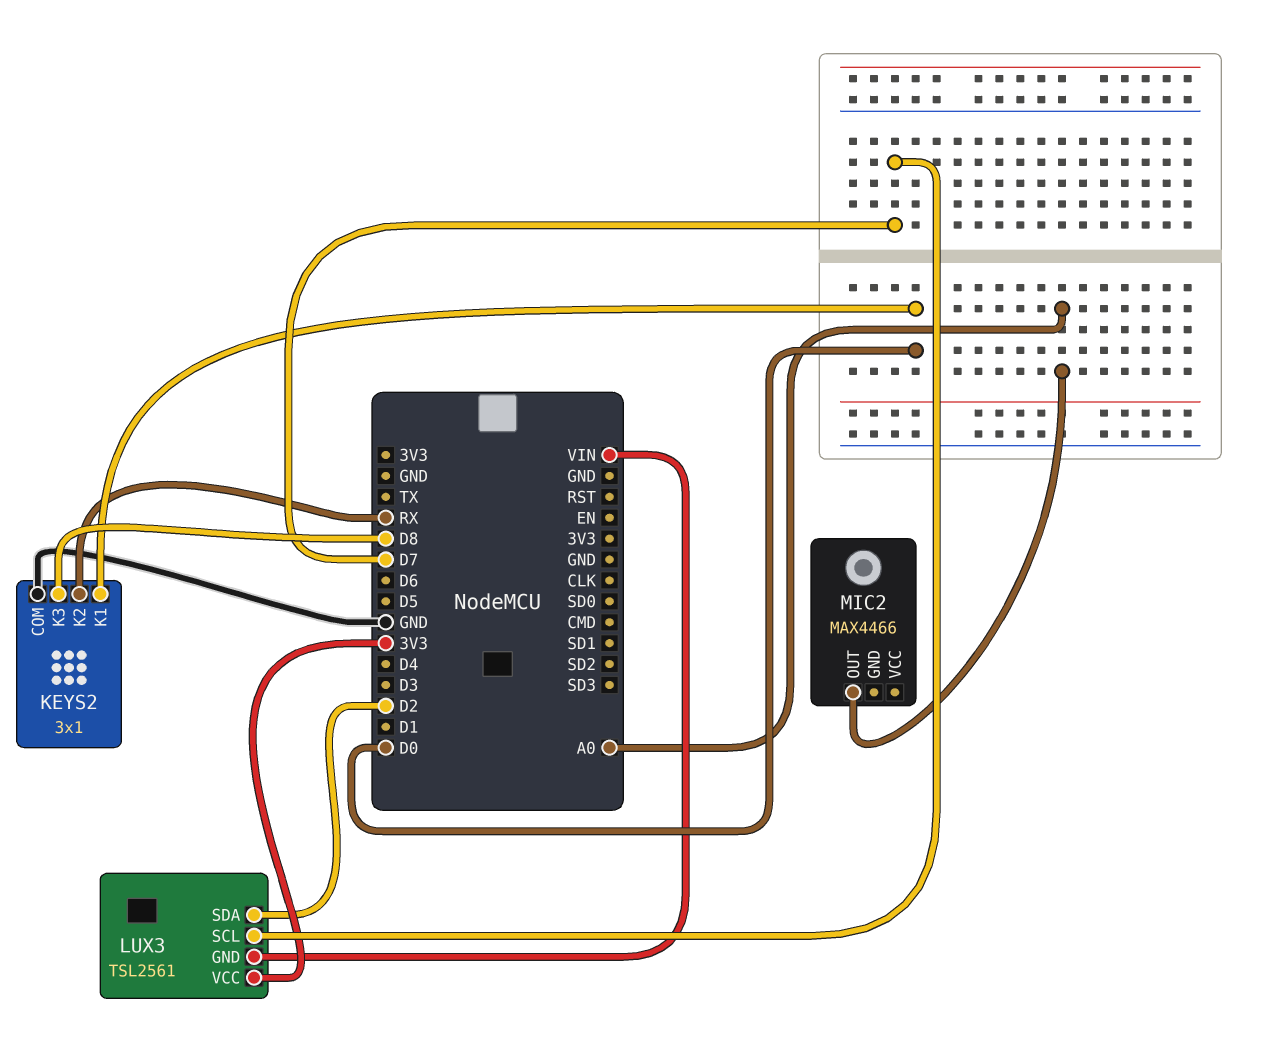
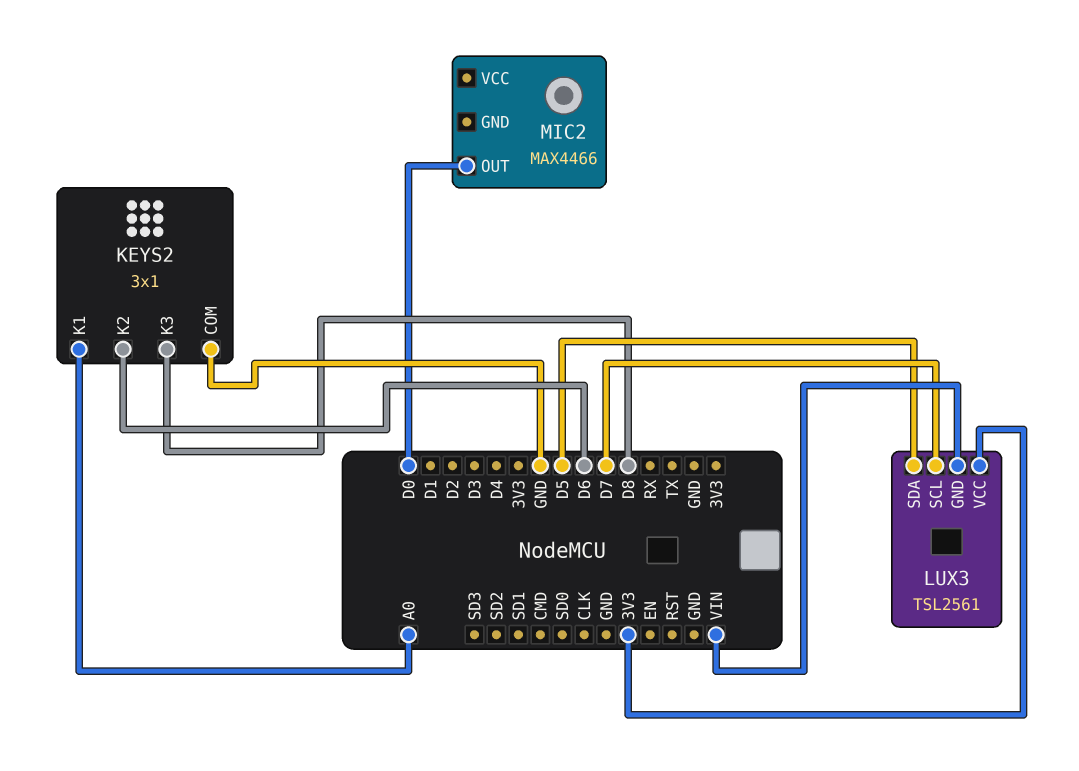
KEYS2 pin K1: D0 -> A0
KEYS2 pin K2: RX -> D6
LUX3 pin SDA: D2 -> D5
MIC2 pin OUT: A0 -> D0

